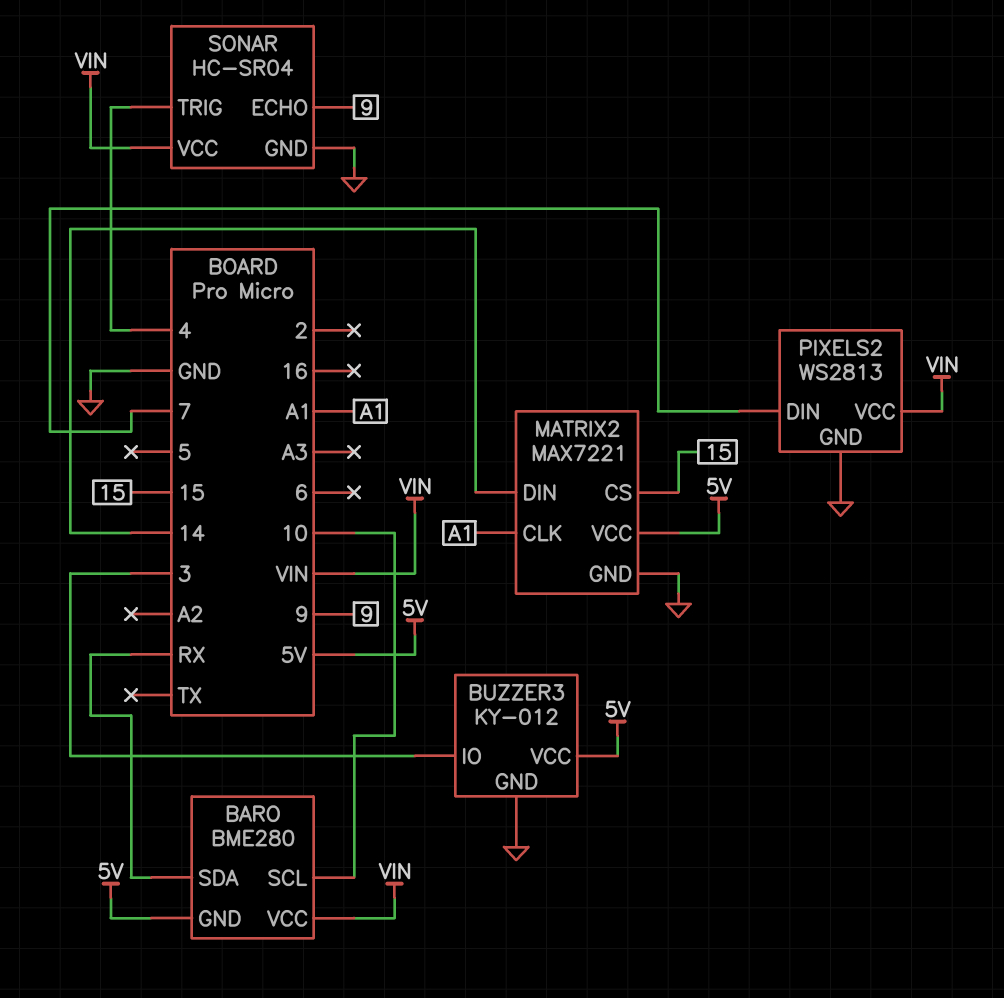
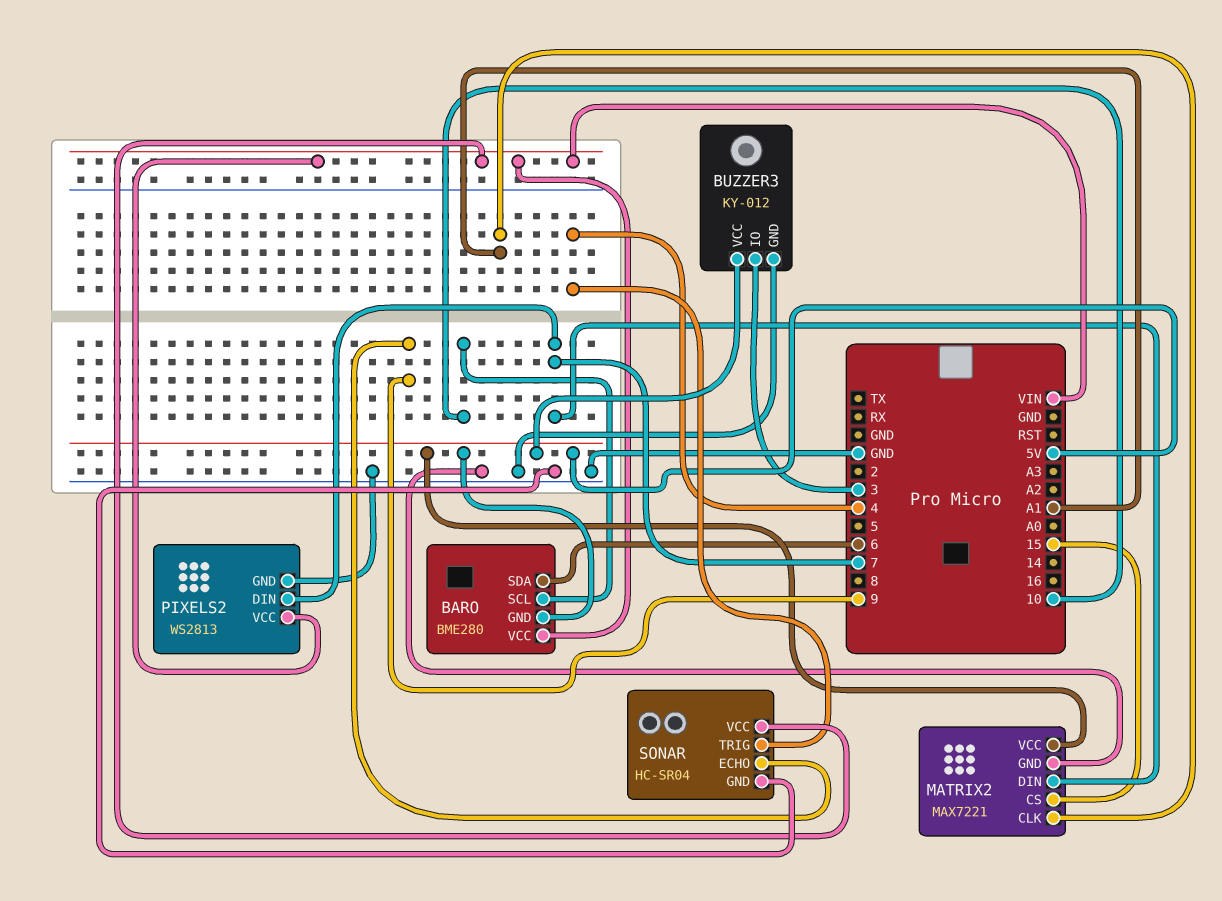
BARO pin SDA: RX -> 6
MATRIX2 pin DIN: 14 -> 7

